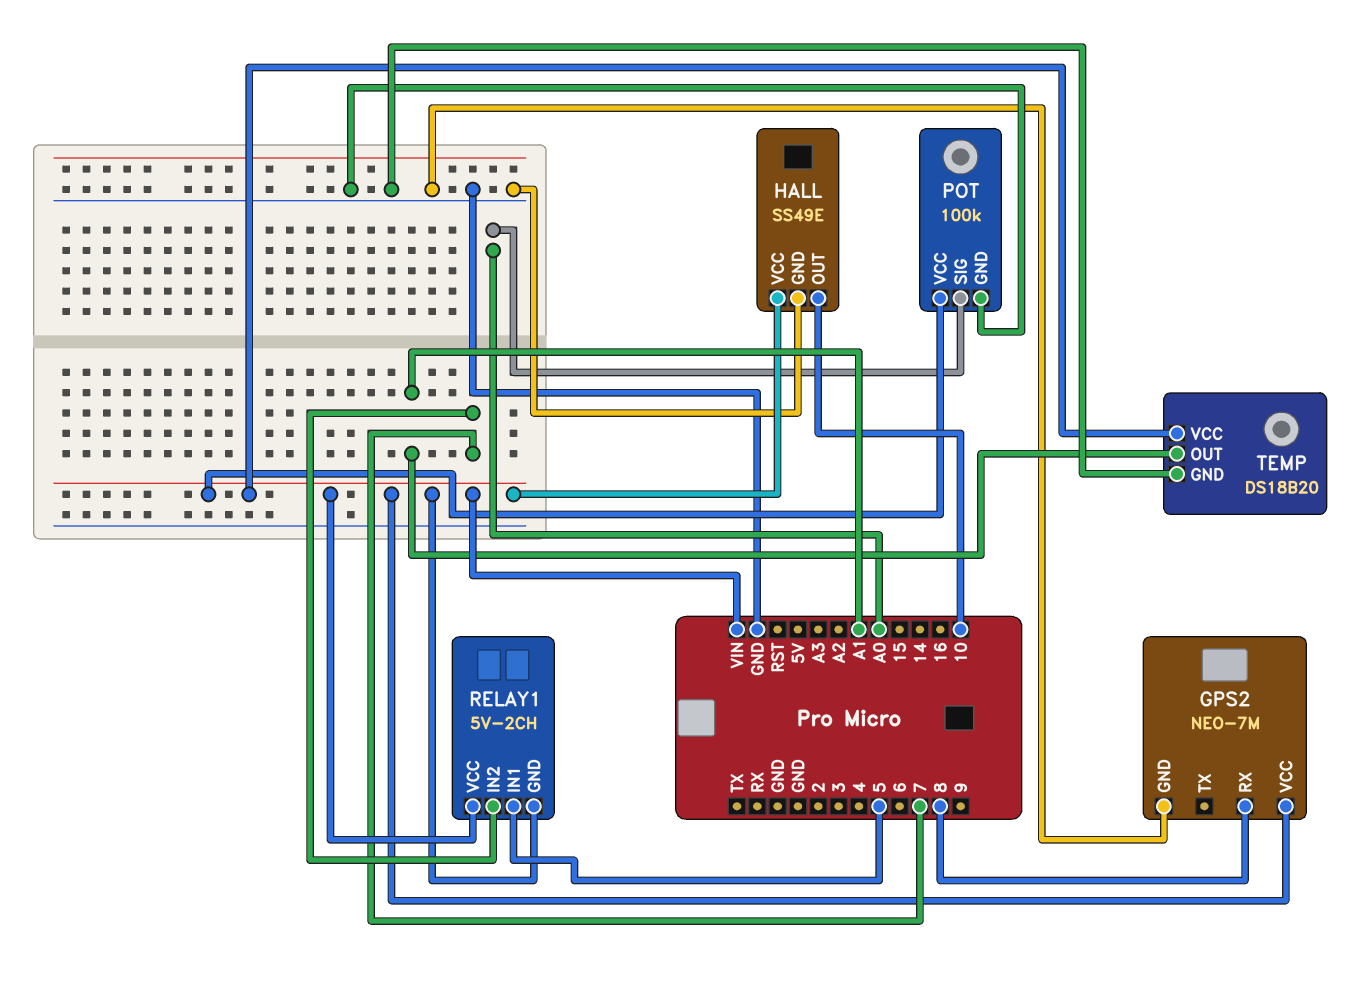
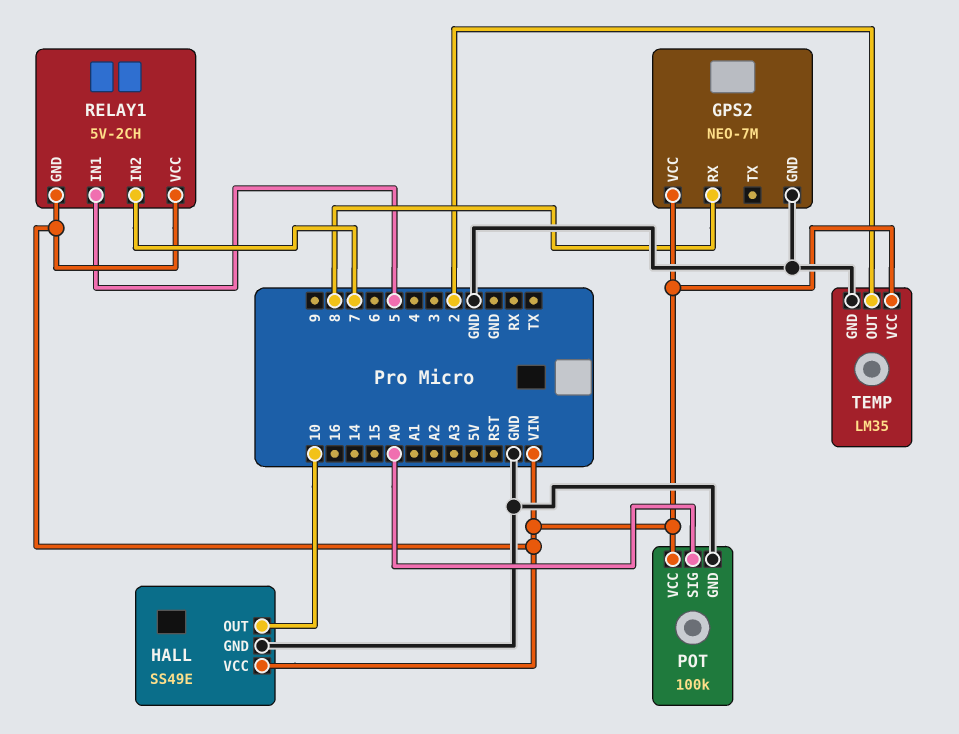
TEMP: DS18B20 -> LM35
TEMP pin OUT: A1 -> 2

